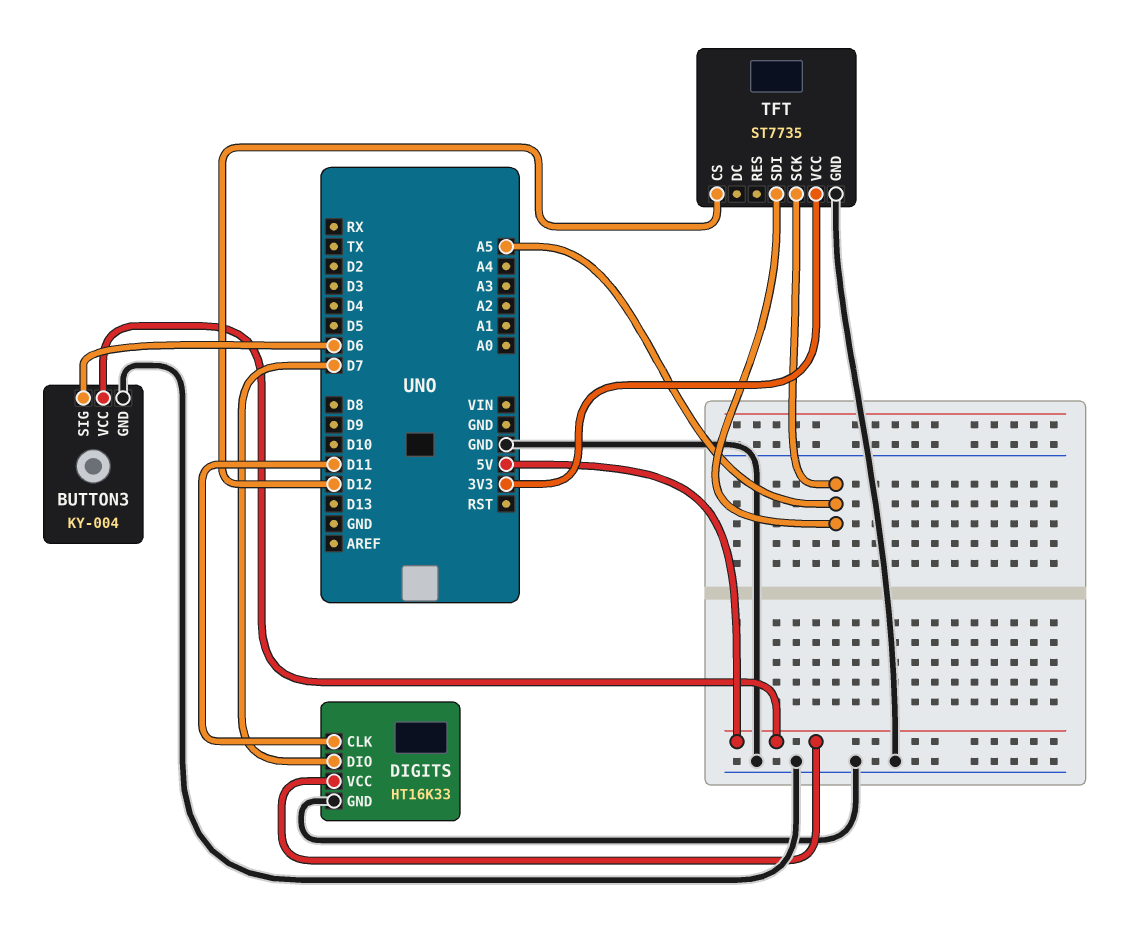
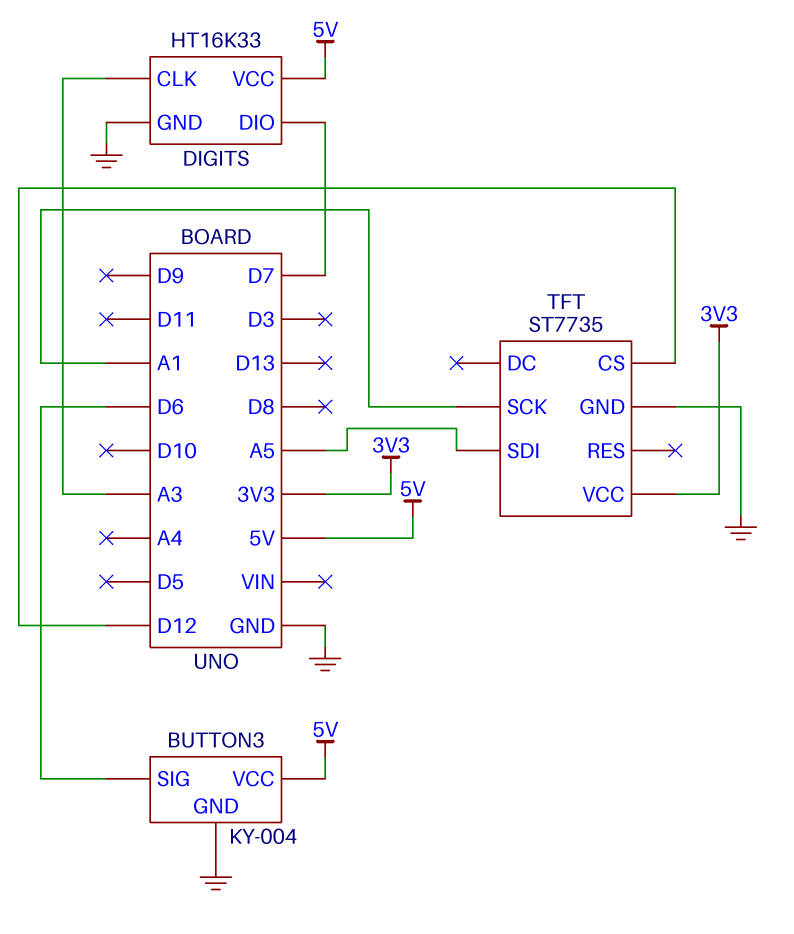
DIGITS pin CLK: D11 -> A3
TFT pin SCK: A5 -> A1

